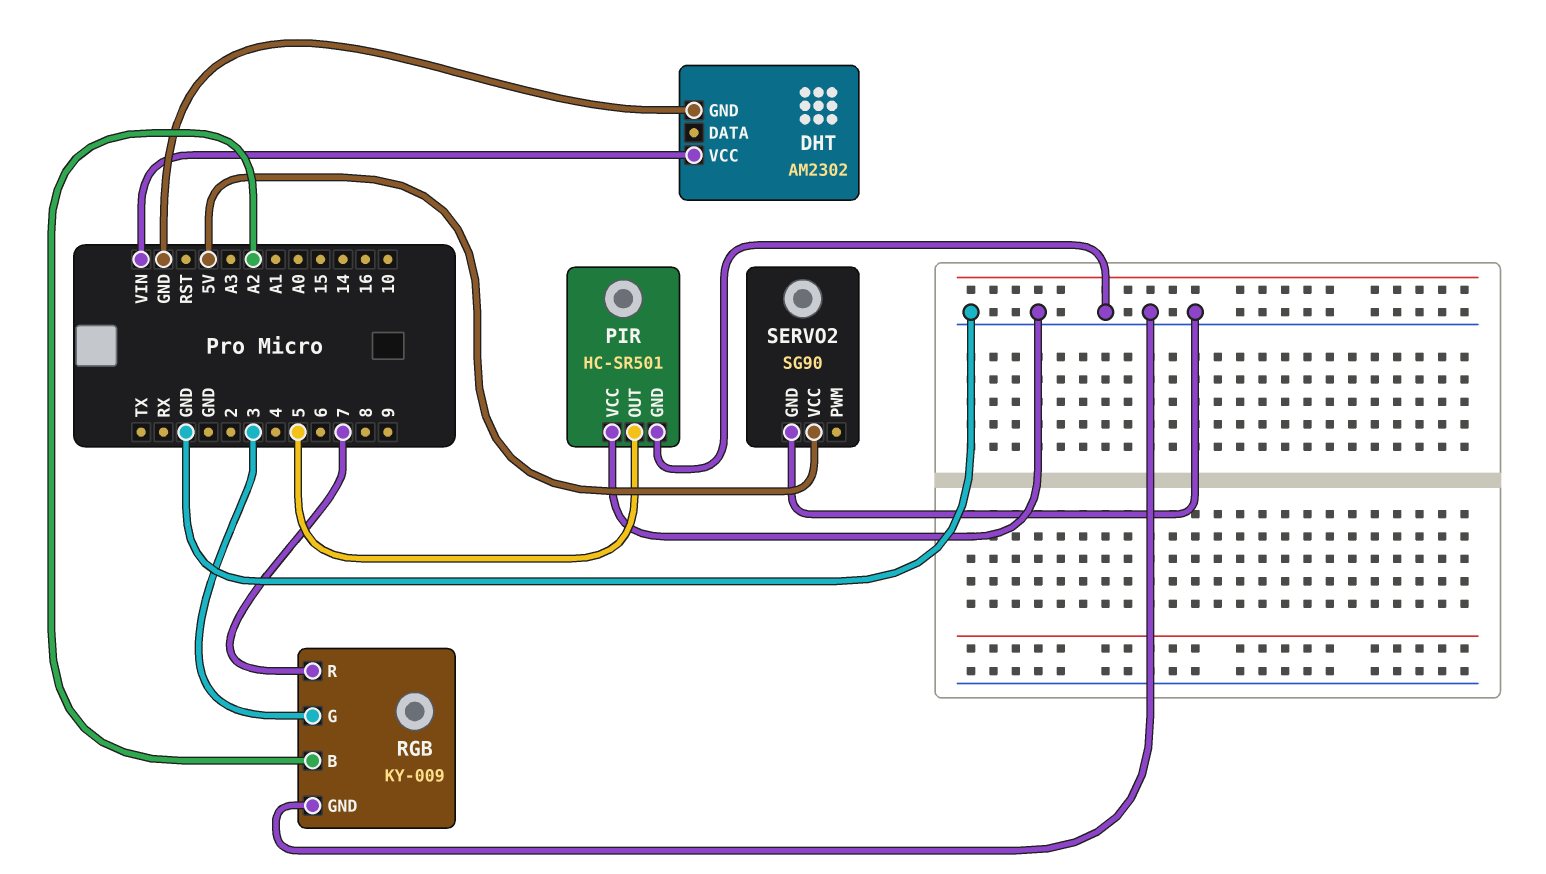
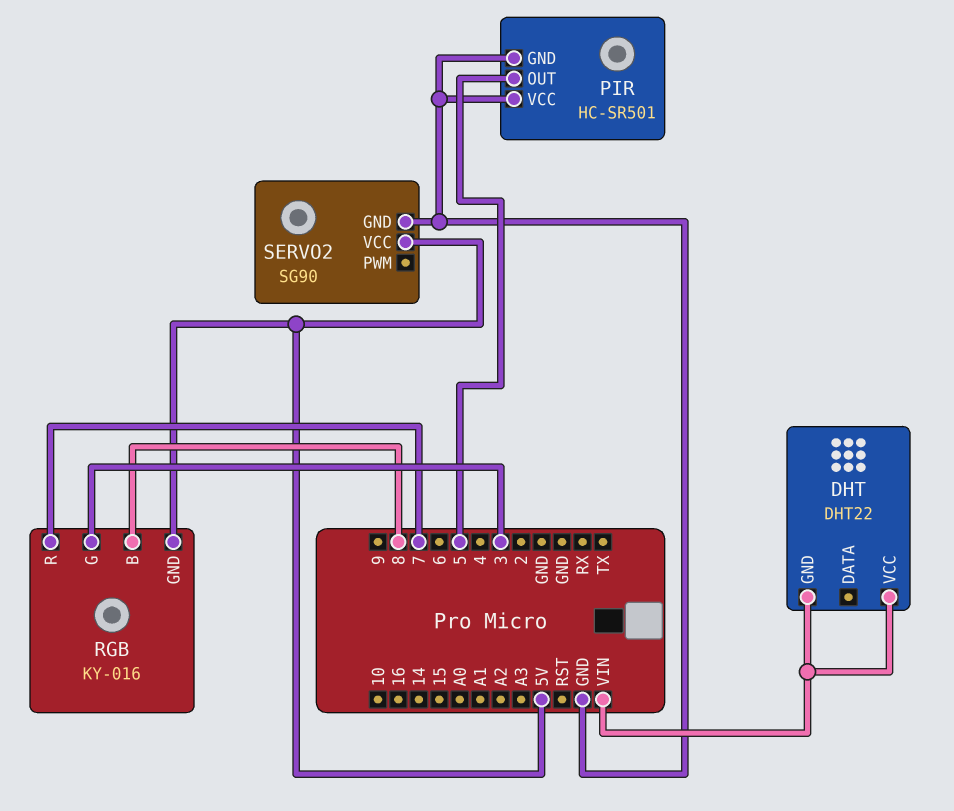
DHT: AM2302 -> DHT22
DHT pin GND: GND -> VIN
RGB: KY-009 -> KY-016
RGB pin B: A2 -> 8
RGB pin GND: GND -> 5V

